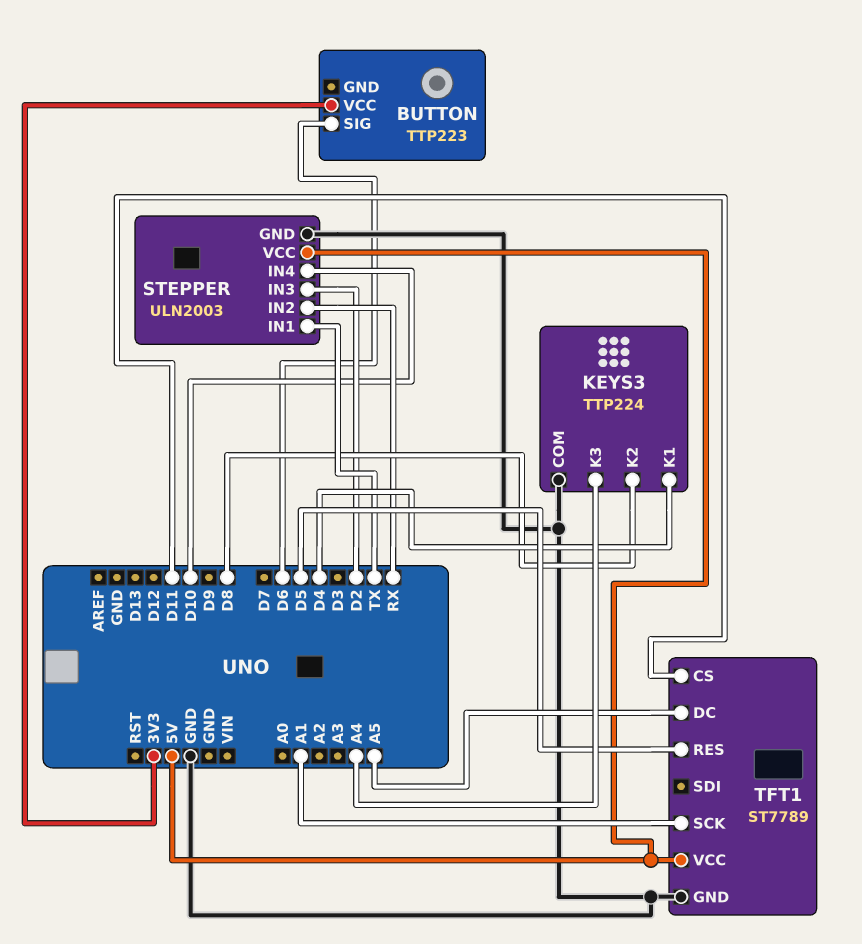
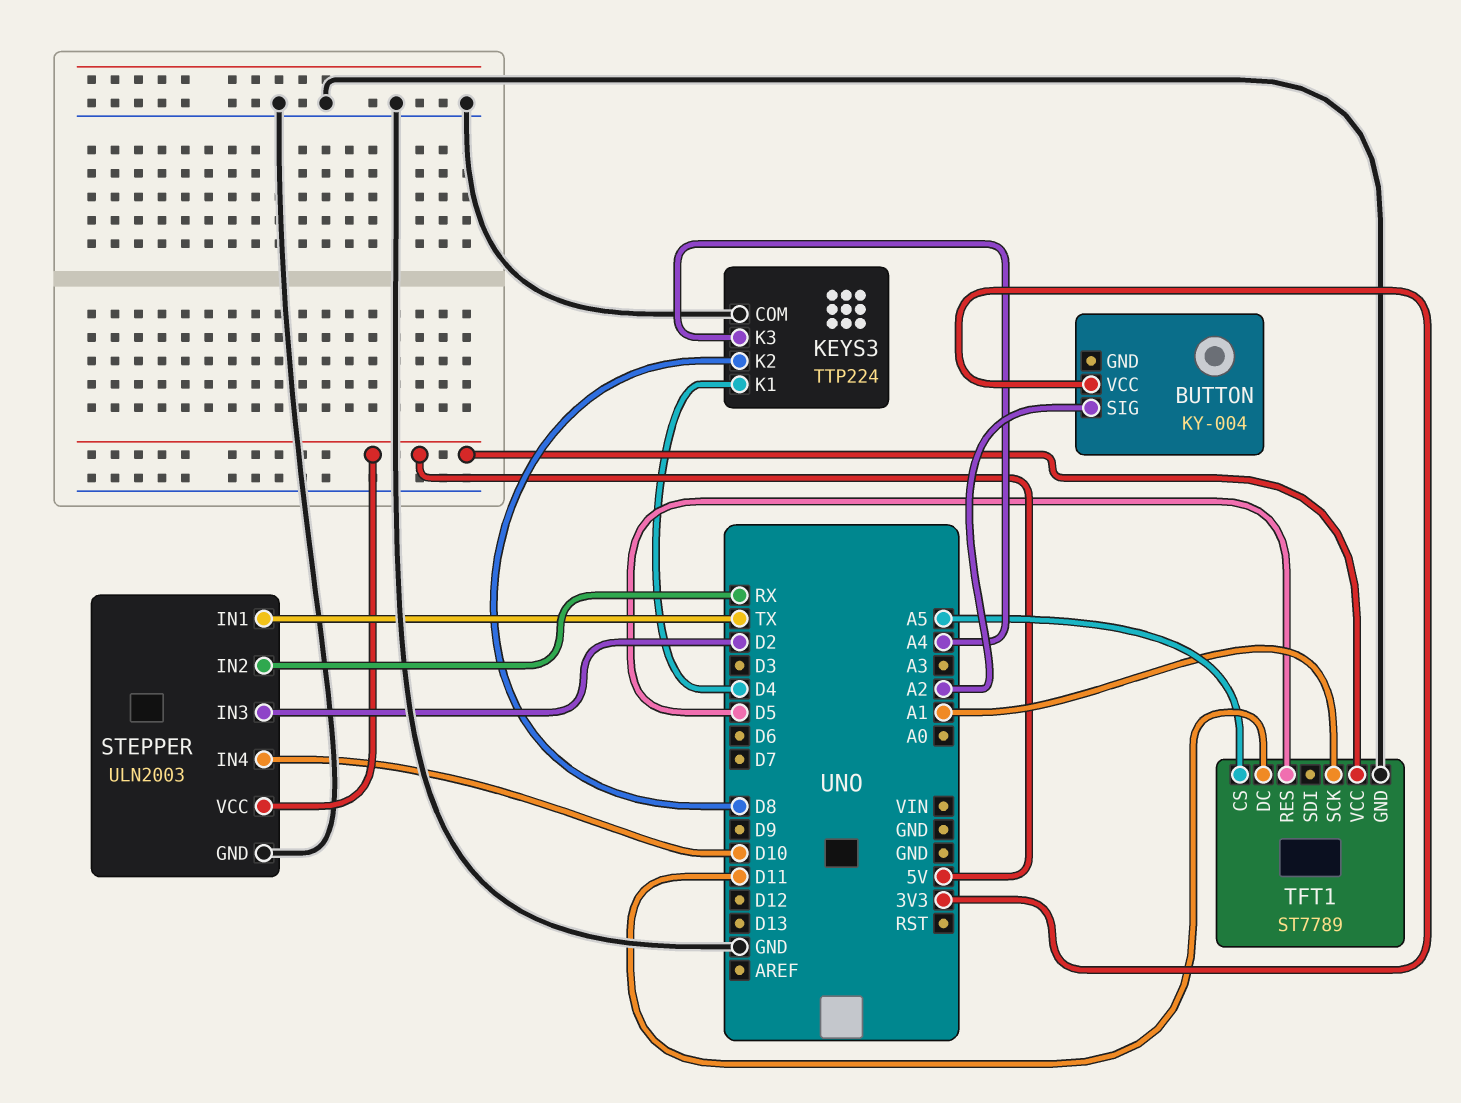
BUTTON: TTP223 -> KY-004
BUTTON pin SIG: D6 -> A2
TFT1 pin CS: D11 -> A5
TFT1 pin DC: A5 -> D11

